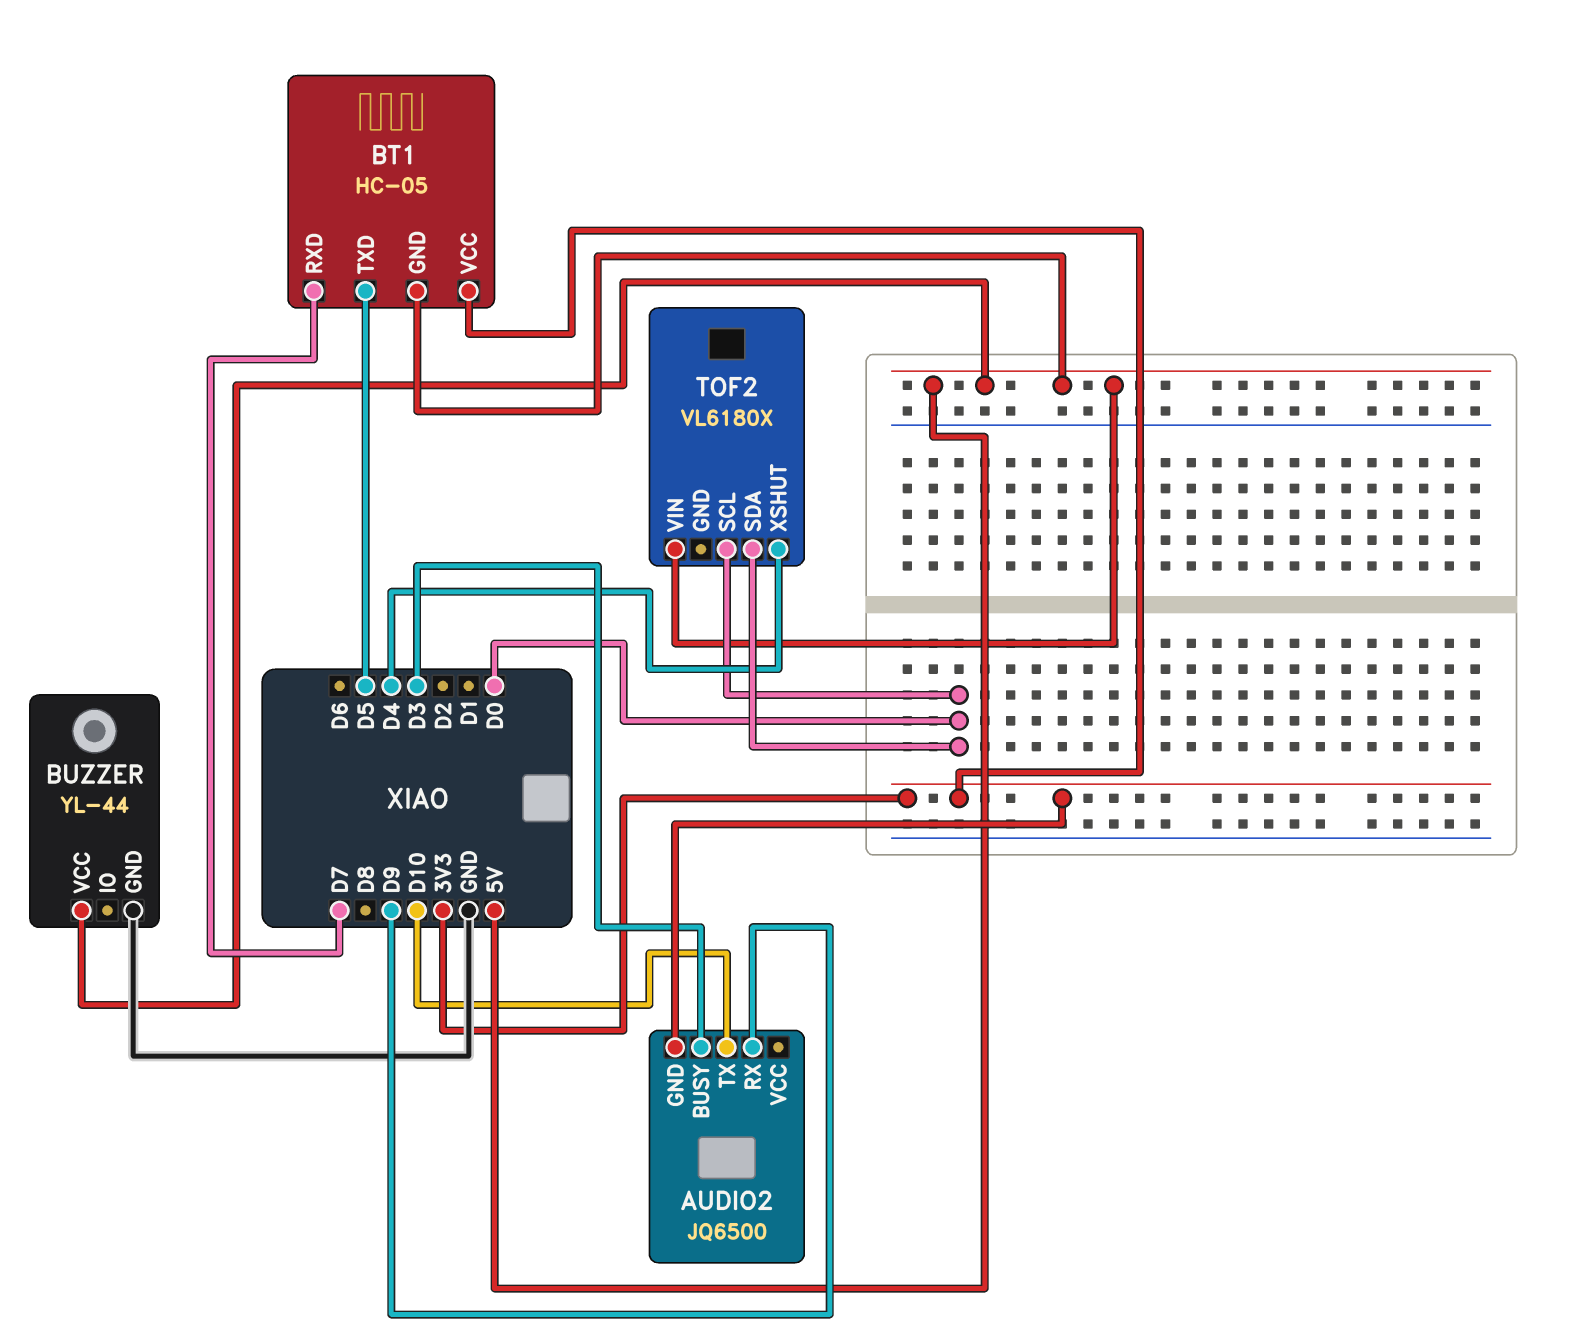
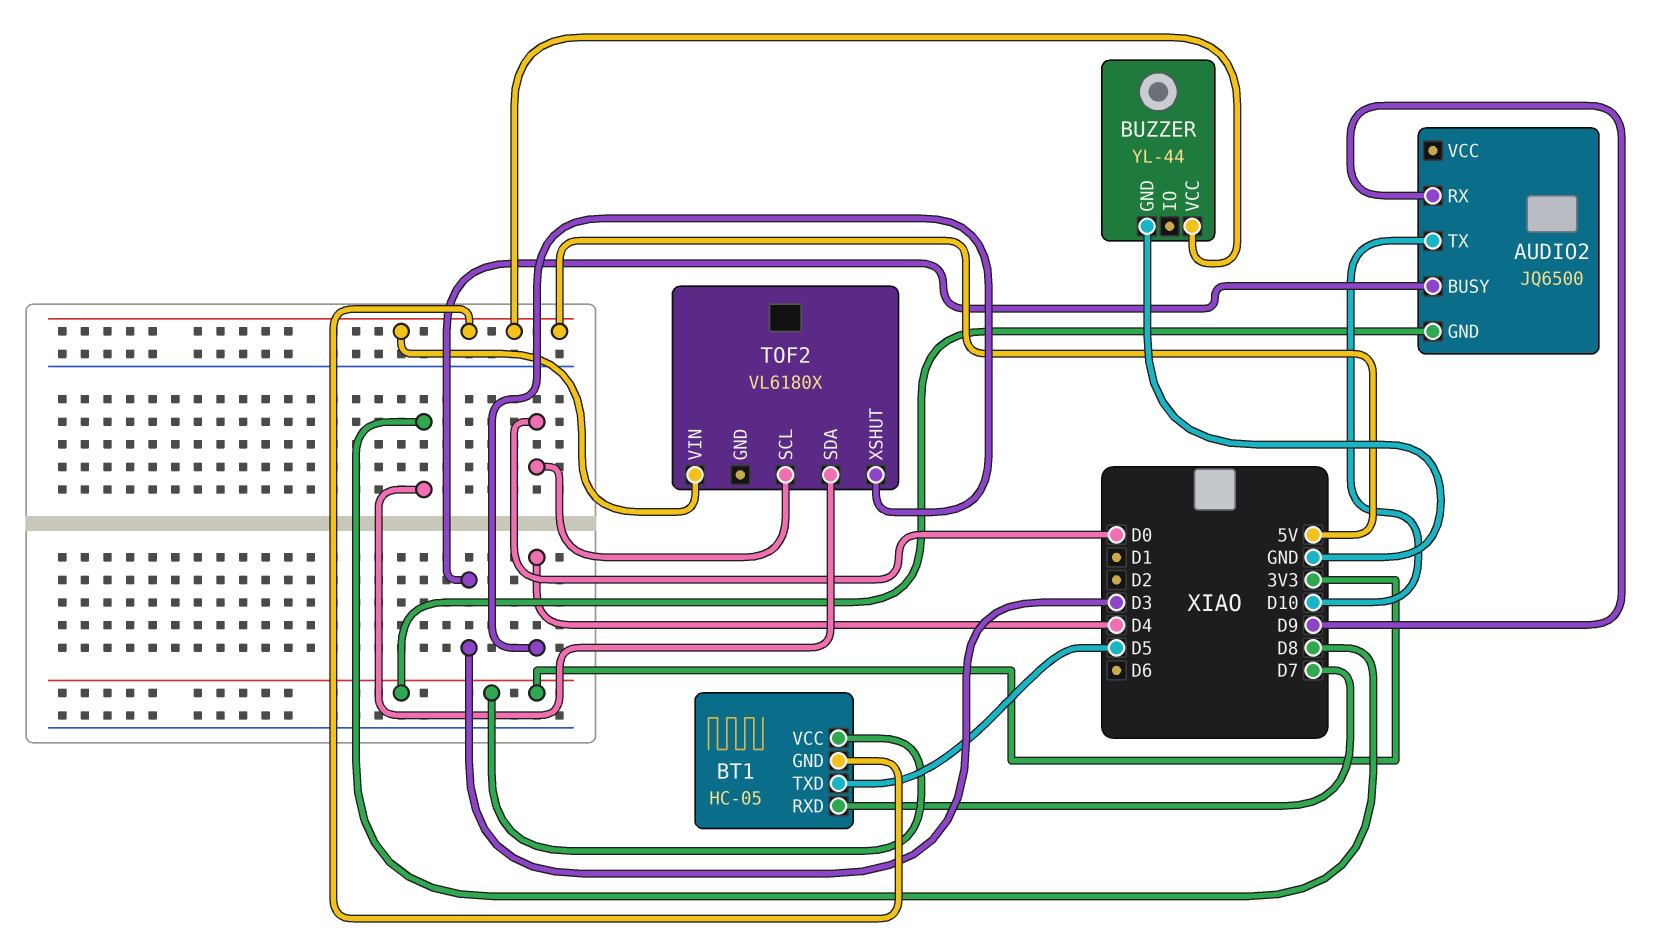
TOF2 pin SDA: D0 -> D8

